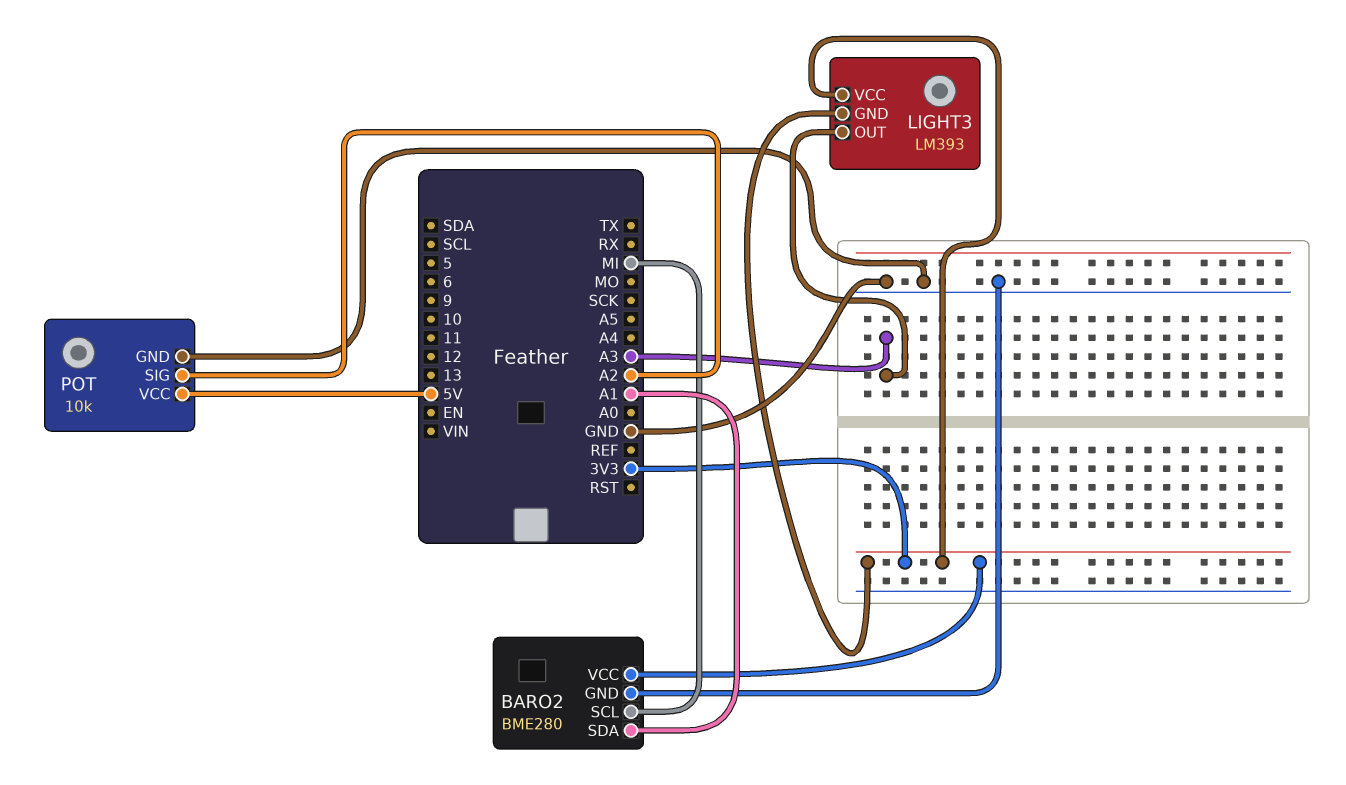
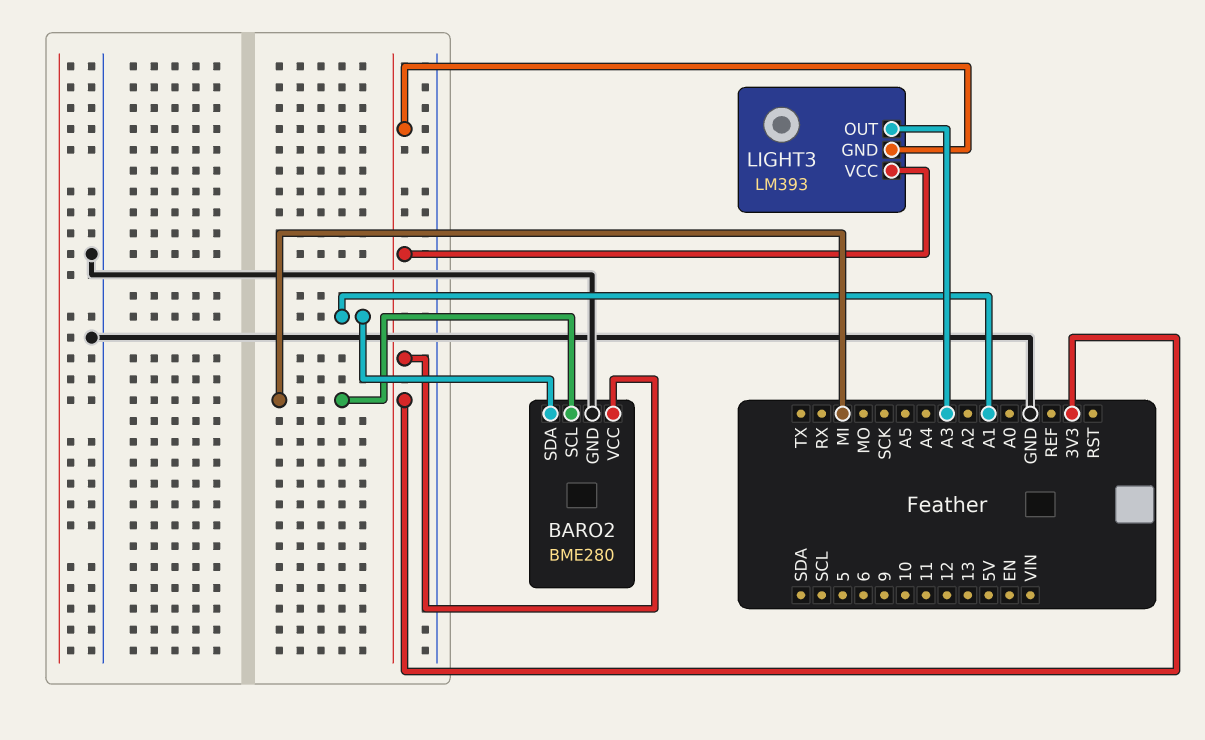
POT: 10k -> none
POT pin GND: GND -> none
POT pin SIG: A2 -> none
POT pin VCC: 5V -> none

